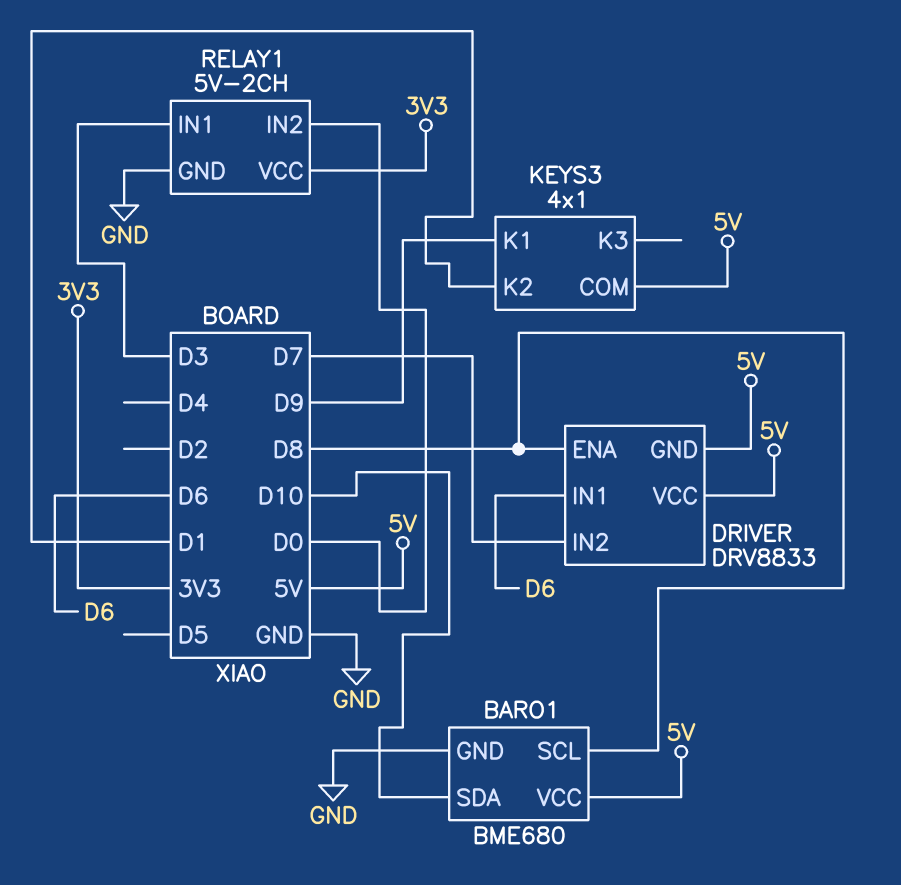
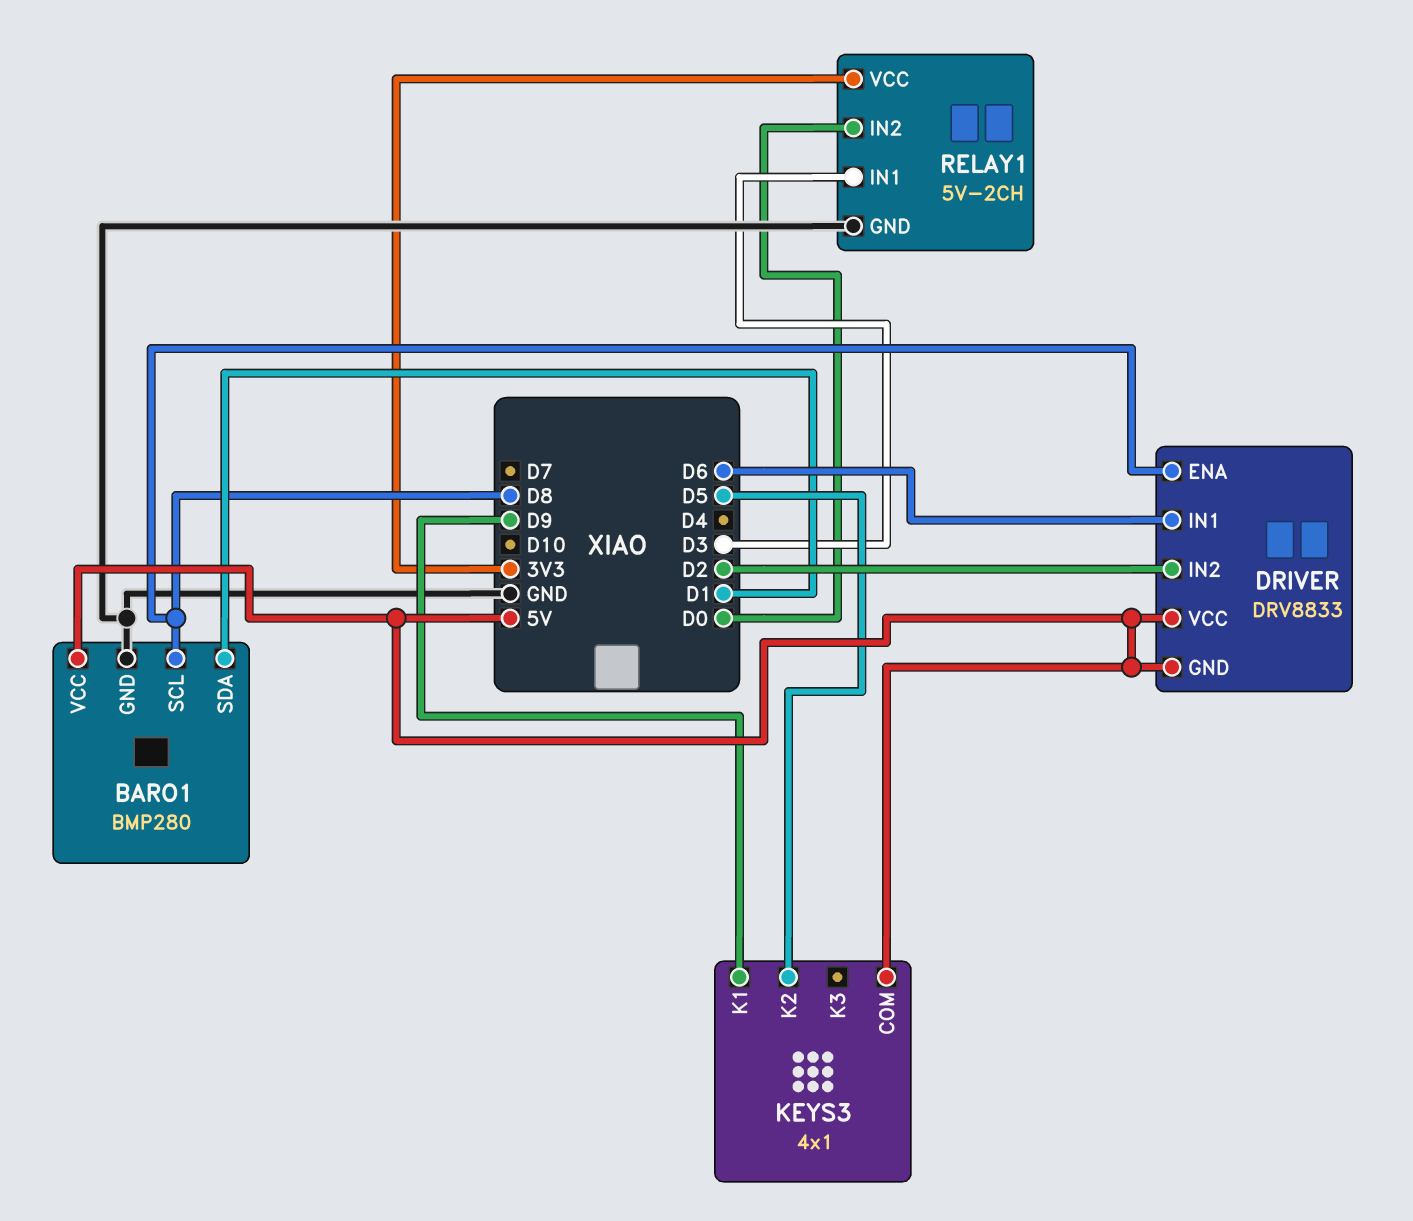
BARO1: BME680 -> BMP280
BARO1 pin SDA: D10 -> D1
DRIVER pin IN2: D7 -> D2
KEYS3 pin K2: D1 -> D5

